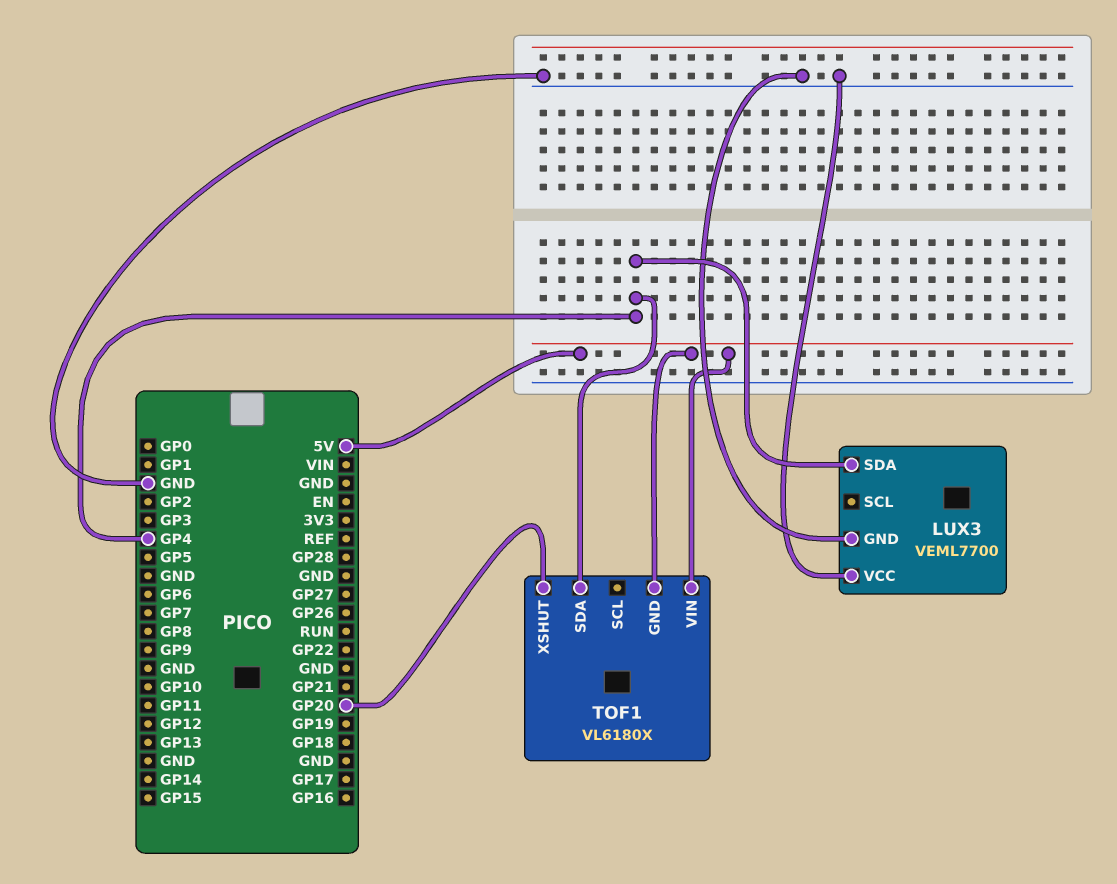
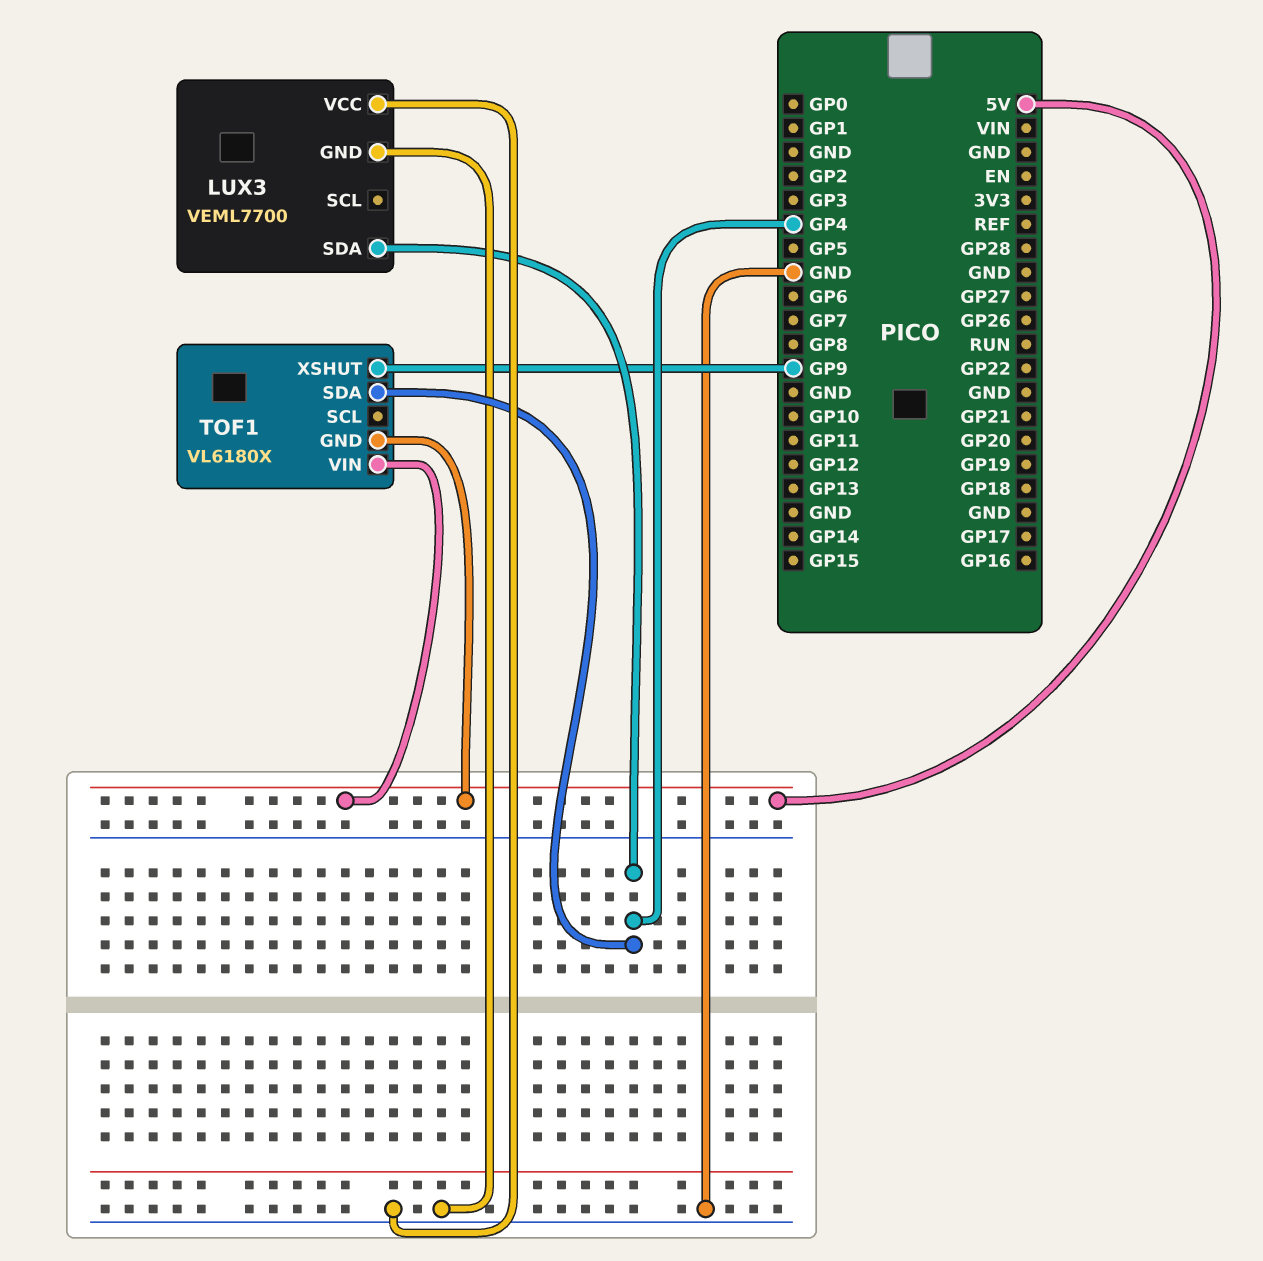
TOF1 pin XSHUT: GP20 -> GP9

